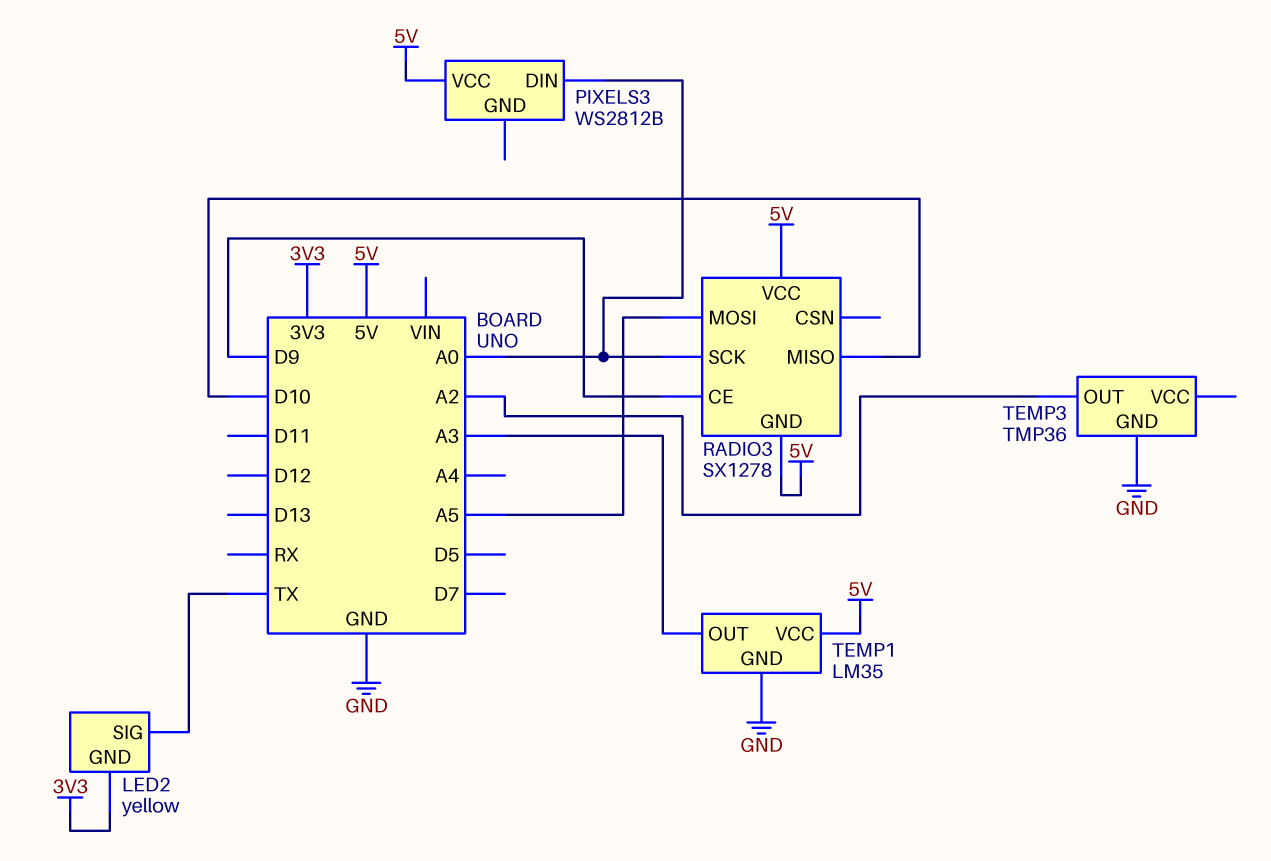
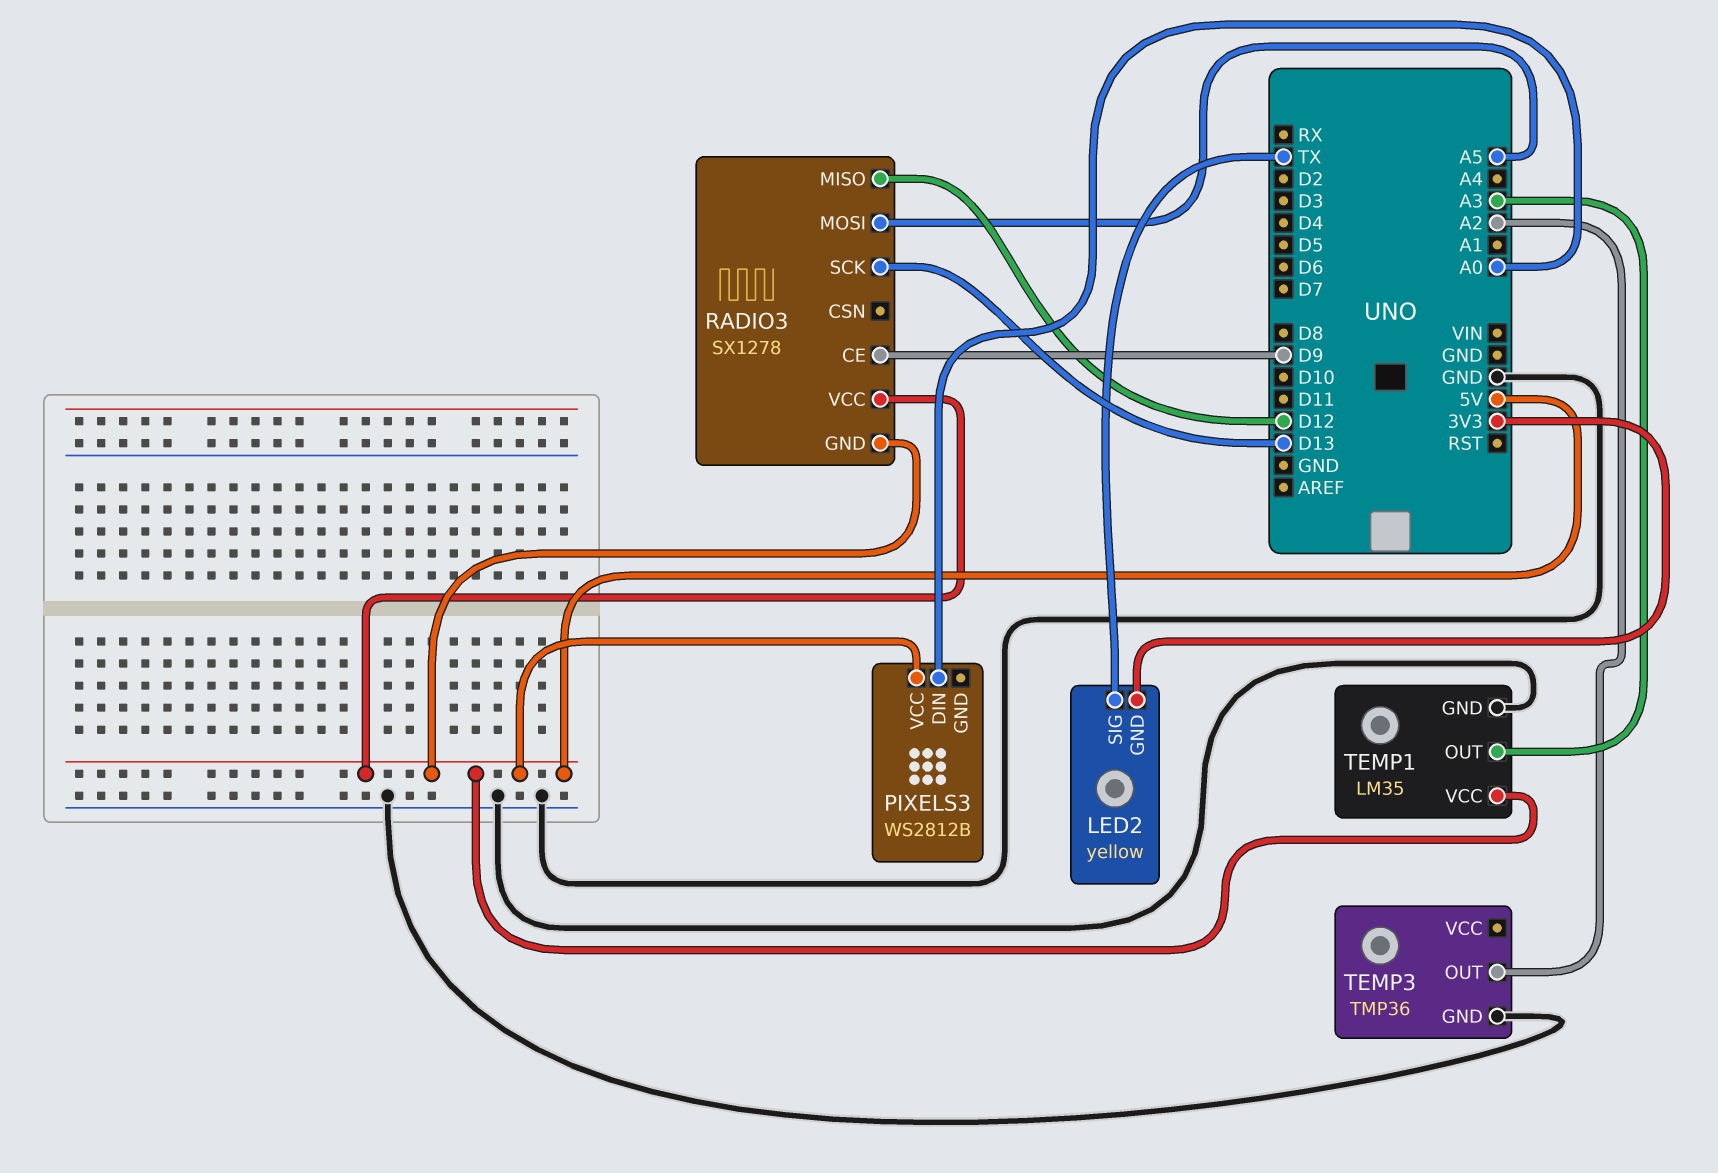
RADIO3 pin MISO: D10 -> D12
RADIO3 pin SCK: A0 -> D13

